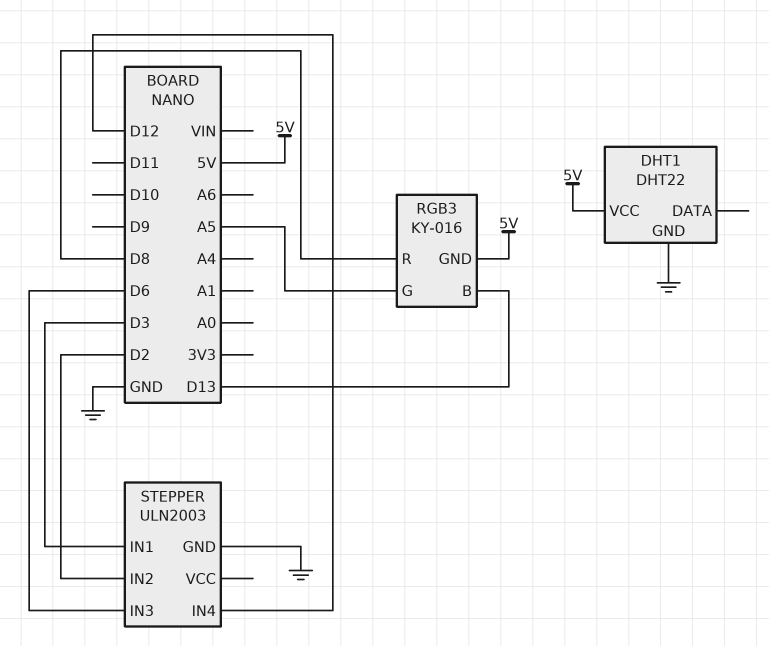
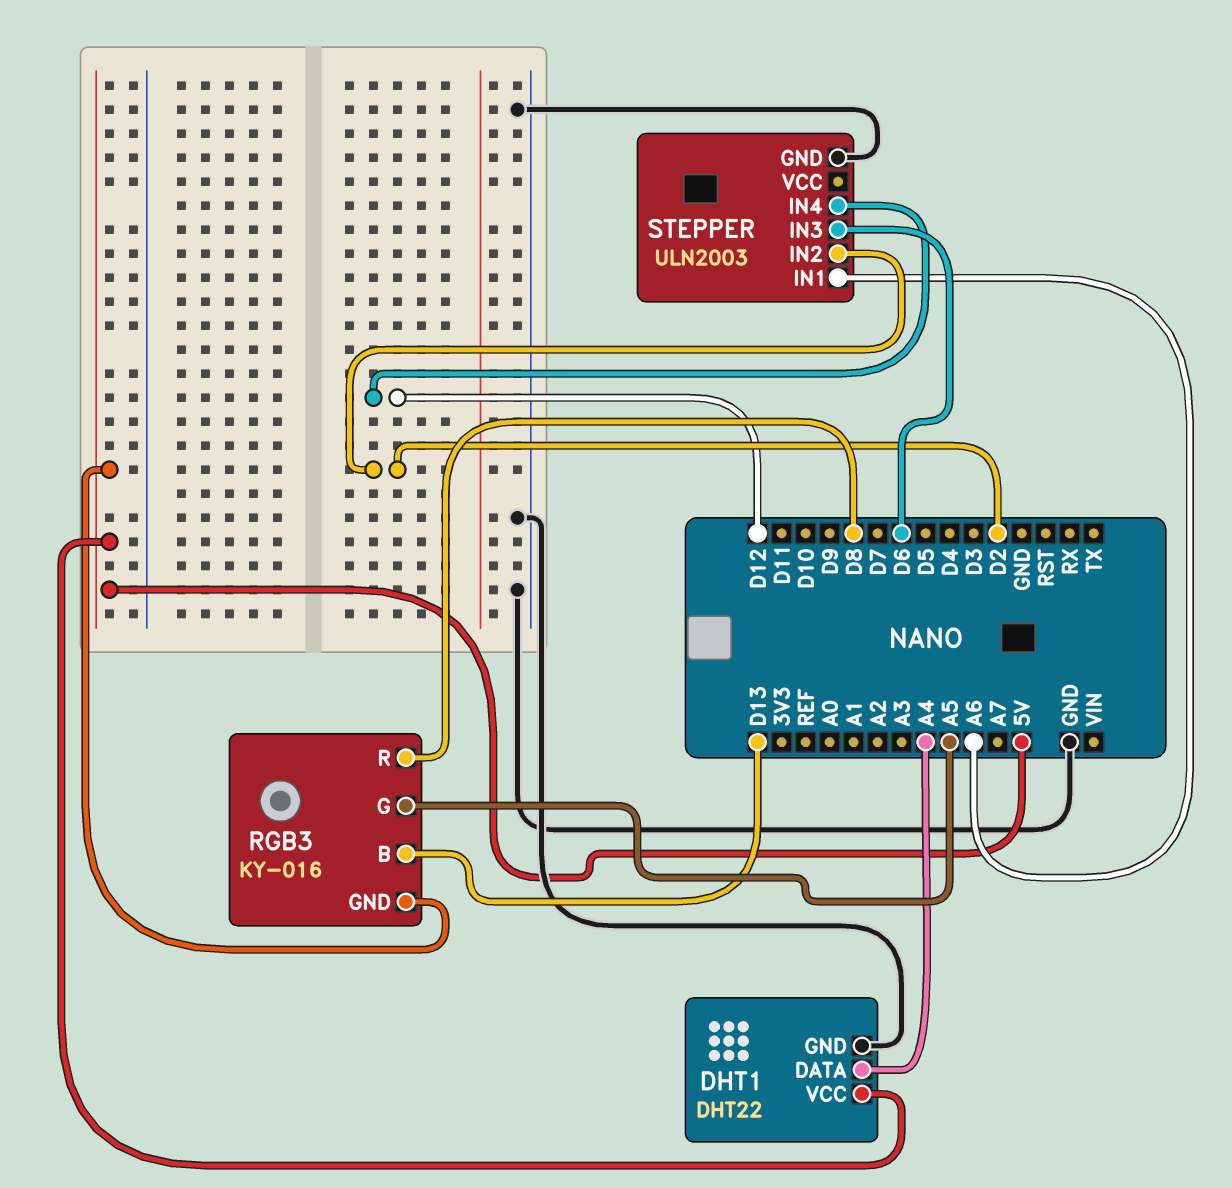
DHT1 pin DATA: none -> A4
STEPPER pin IN1: D3 -> A6

